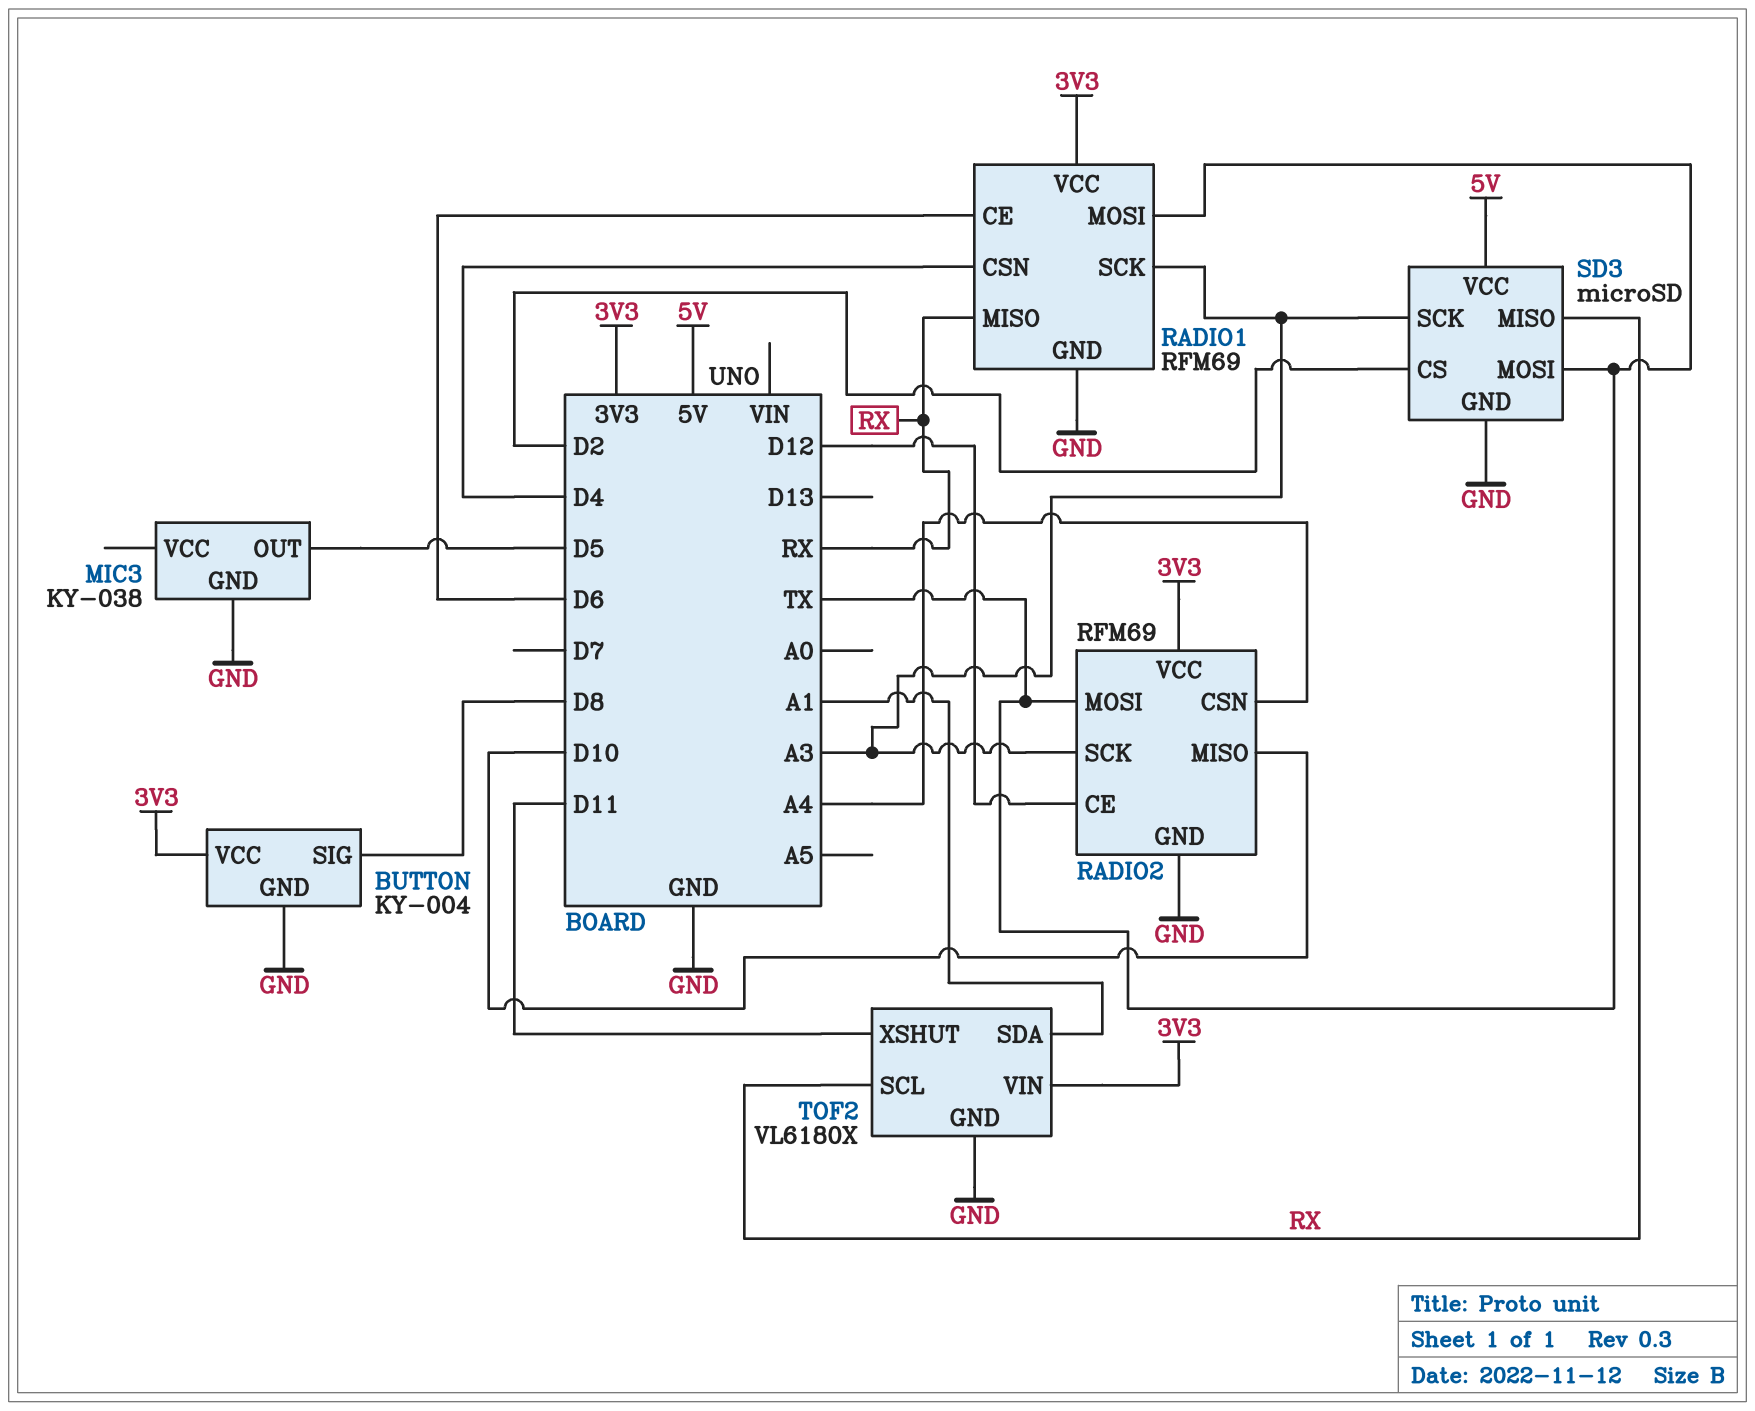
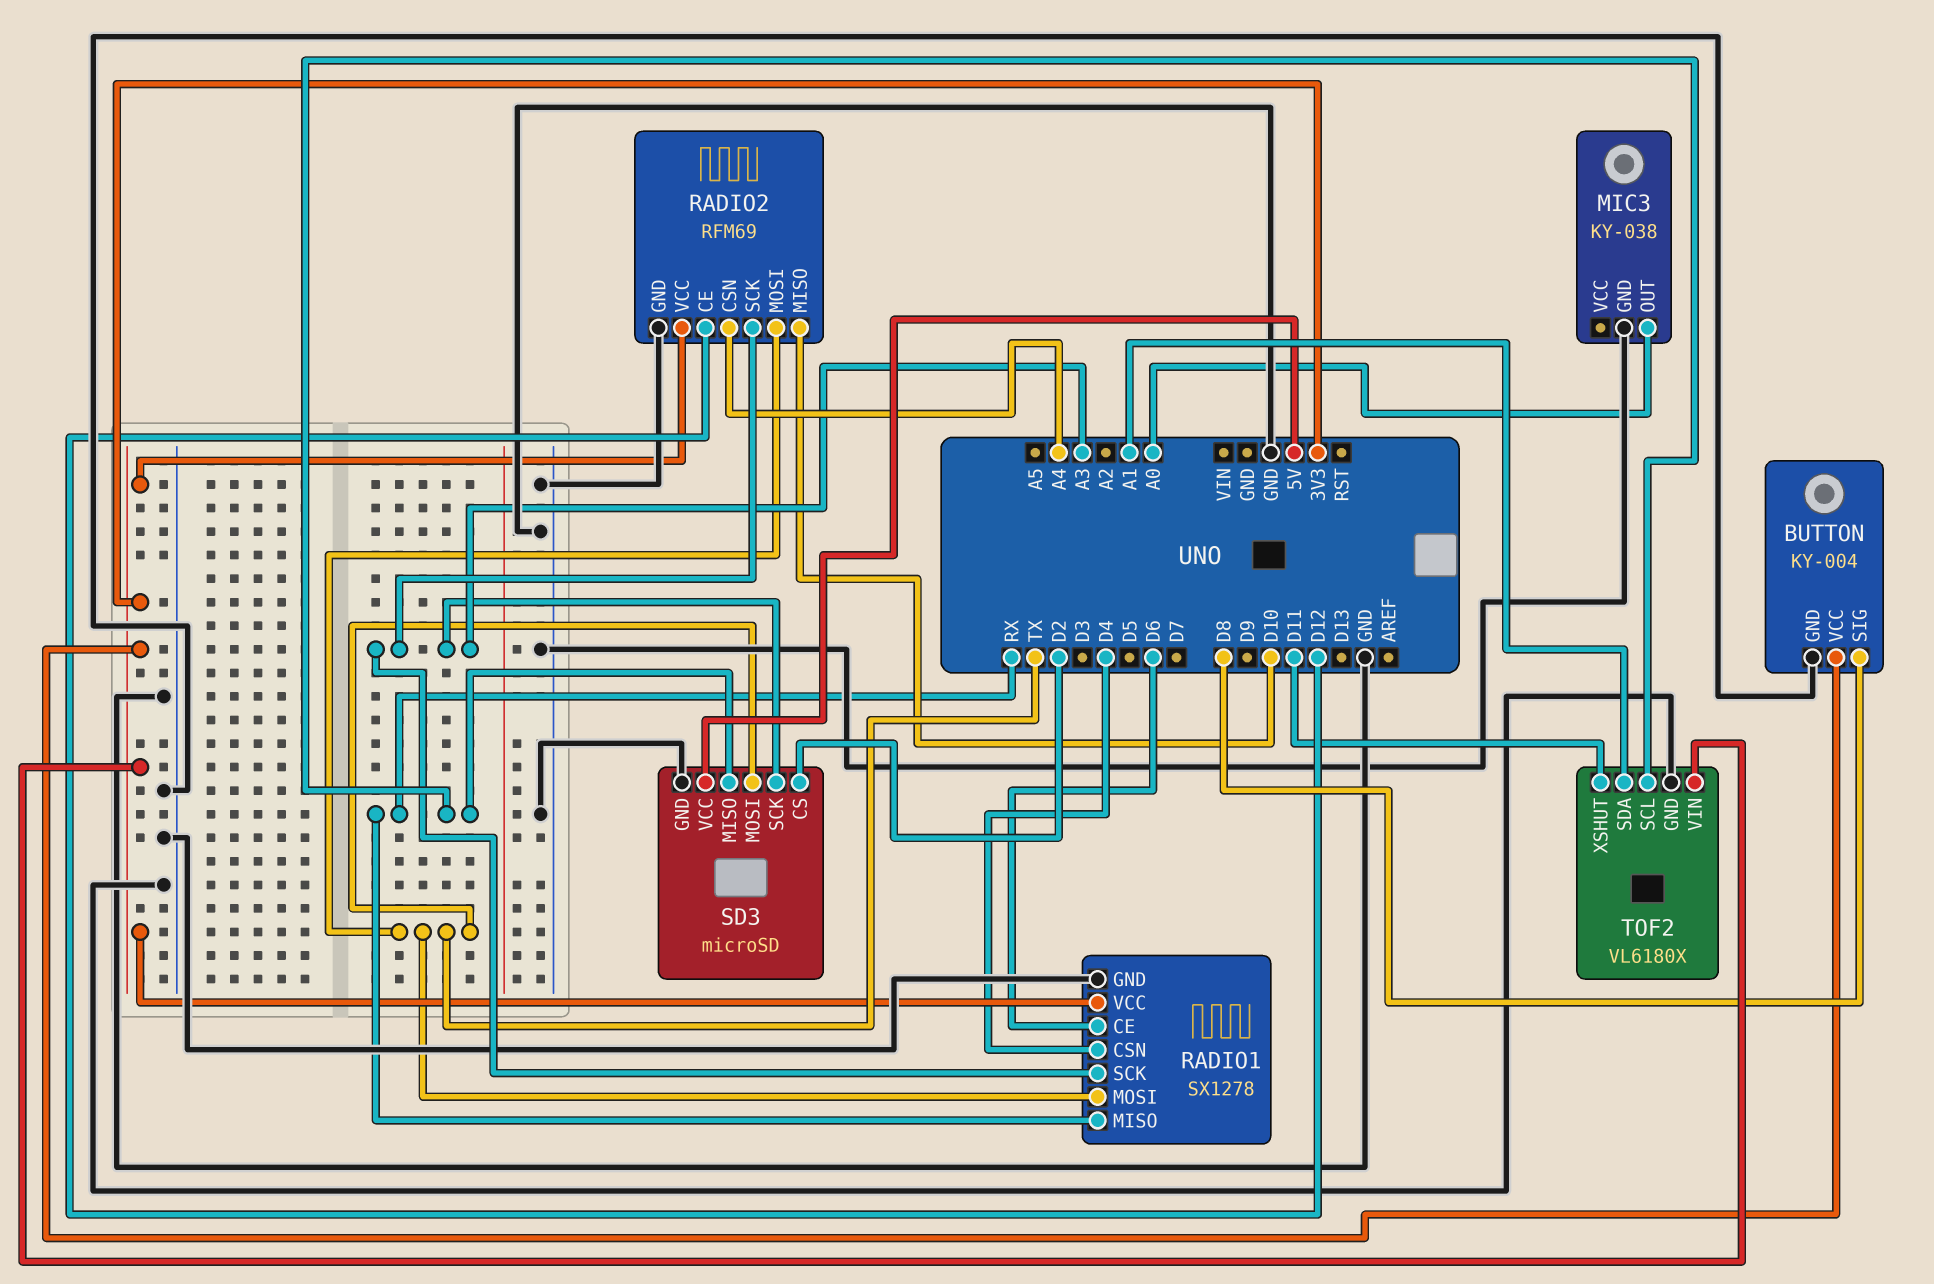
MIC3 pin OUT: D5 -> A0
RADIO1: RFM69 -> SX1278

